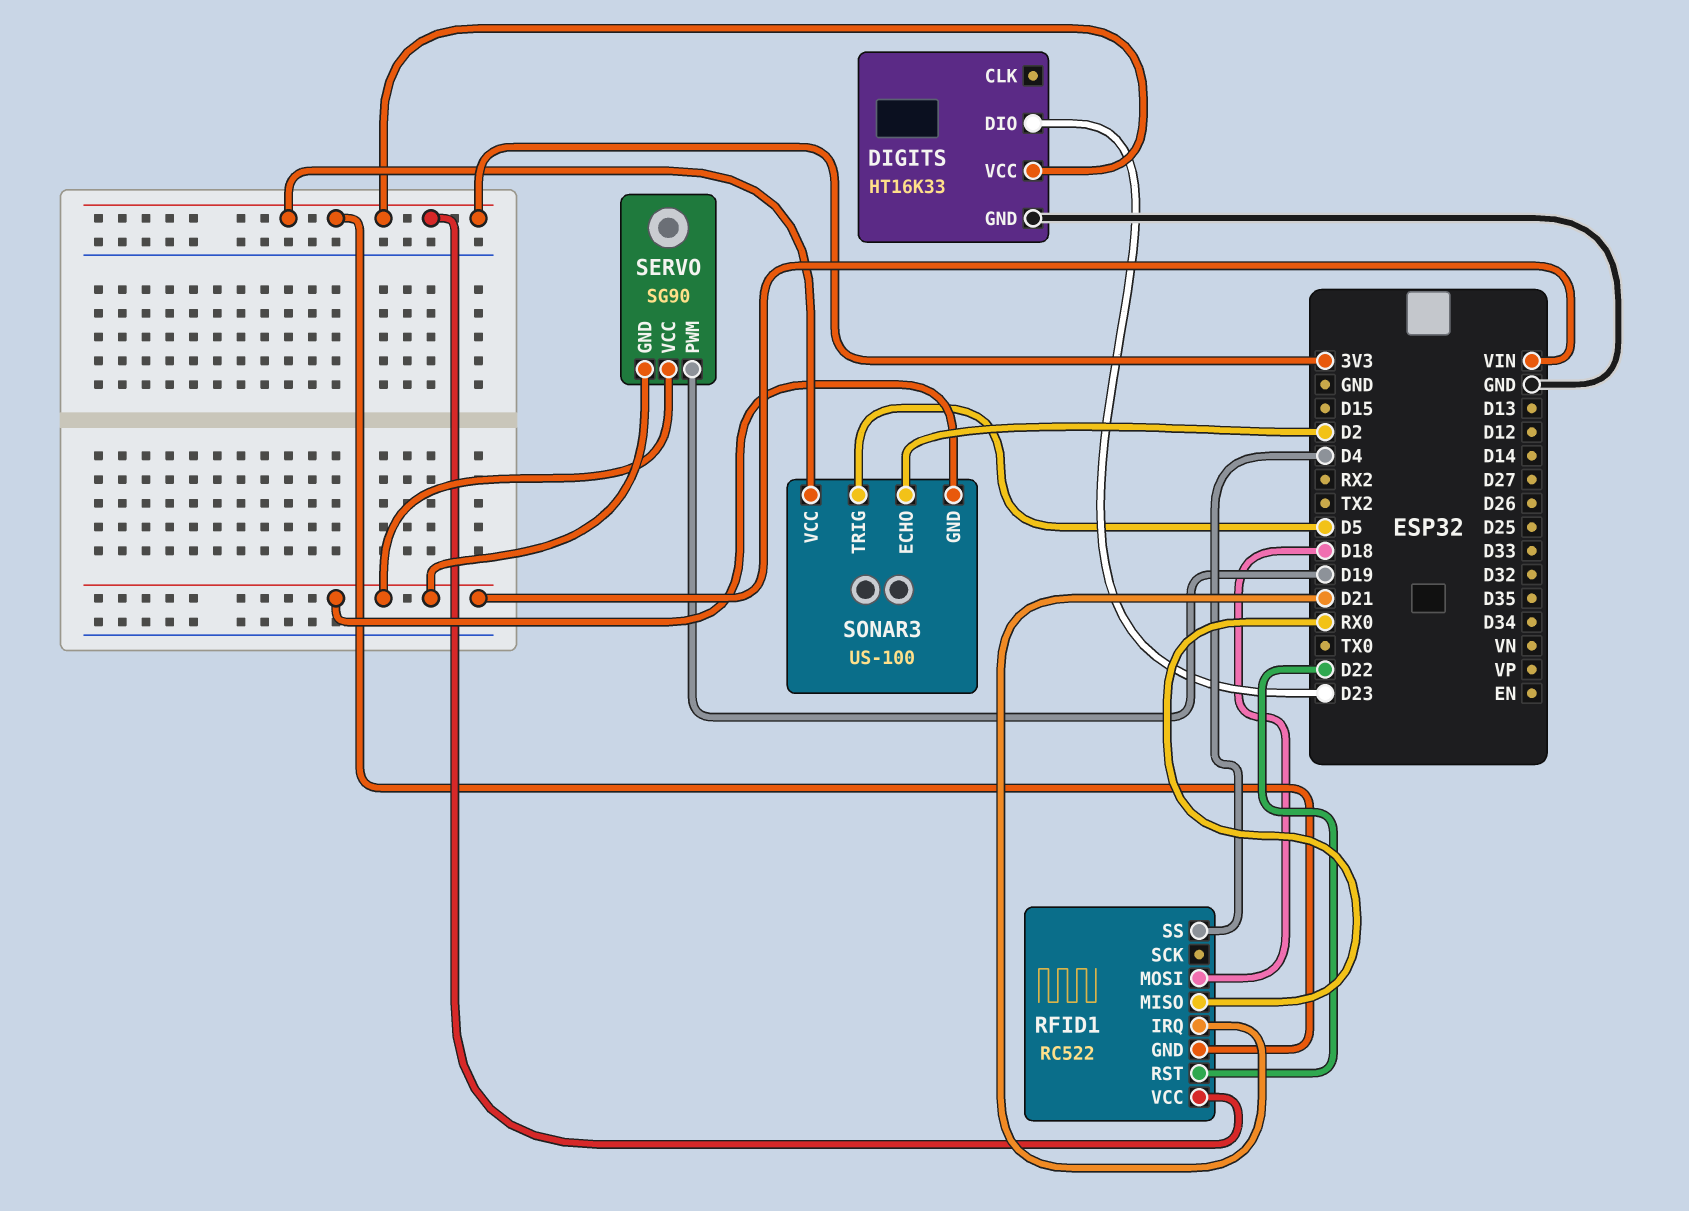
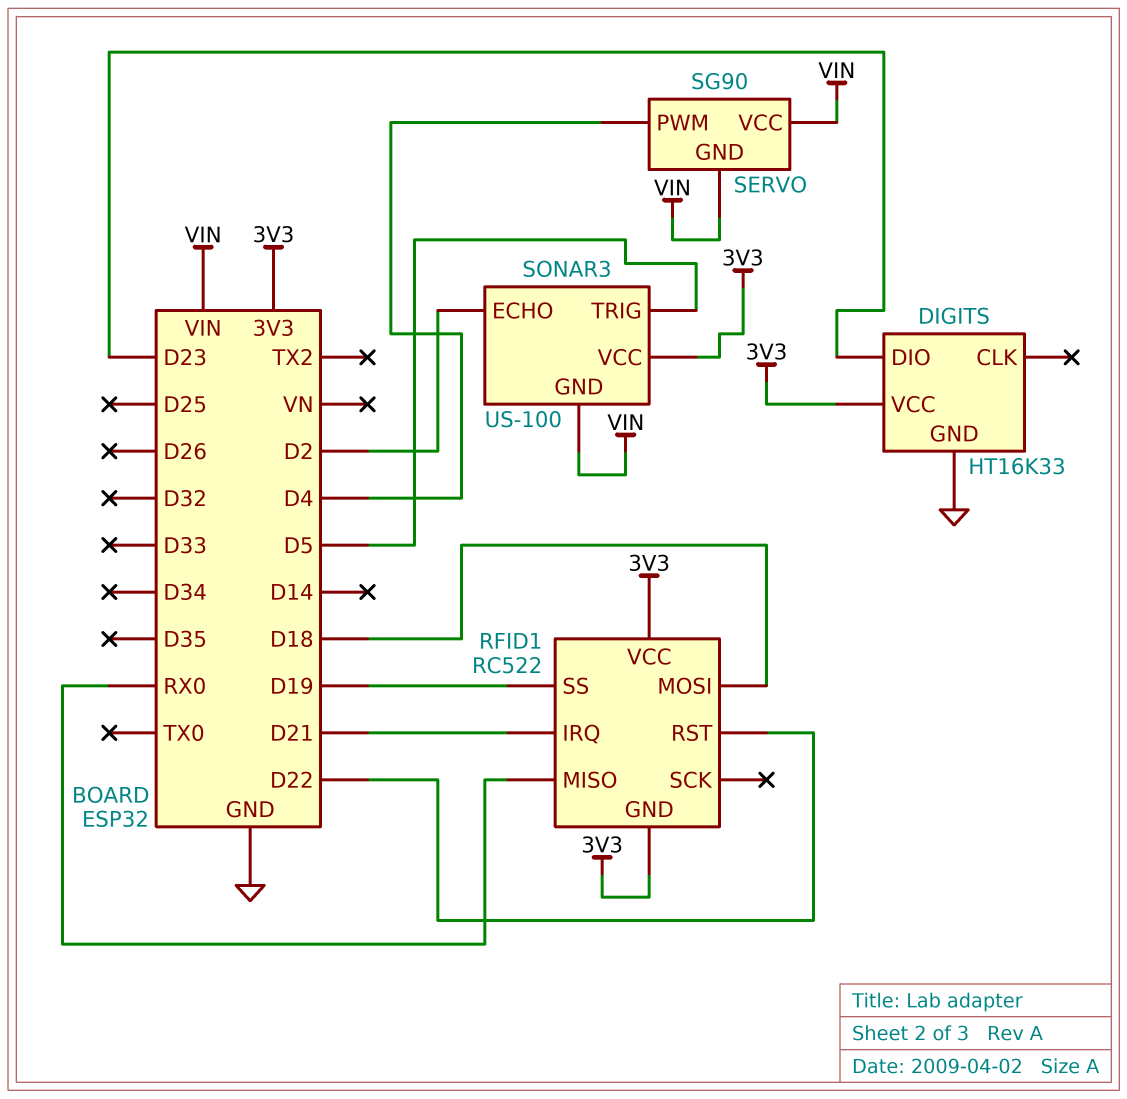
RFID1 pin SS: D4 -> D19
SERVO pin PWM: D19 -> D4

